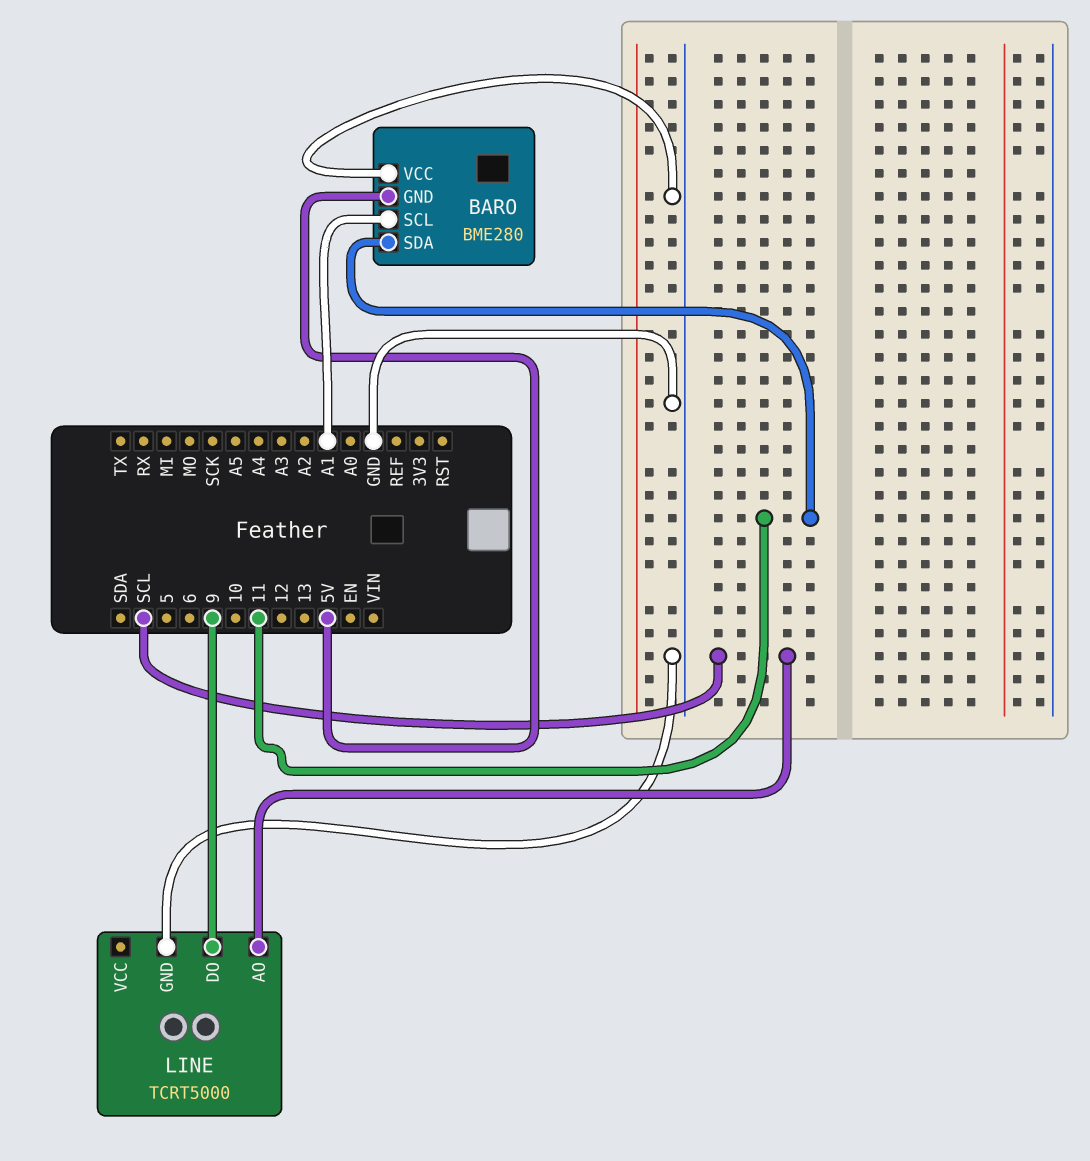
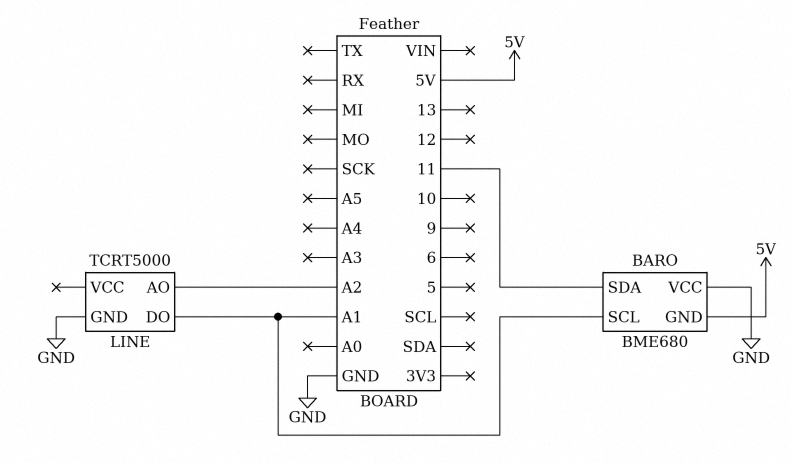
BARO: BME280 -> BME680
LINE pin AO: SCL -> A2
LINE pin DO: 9 -> A1

